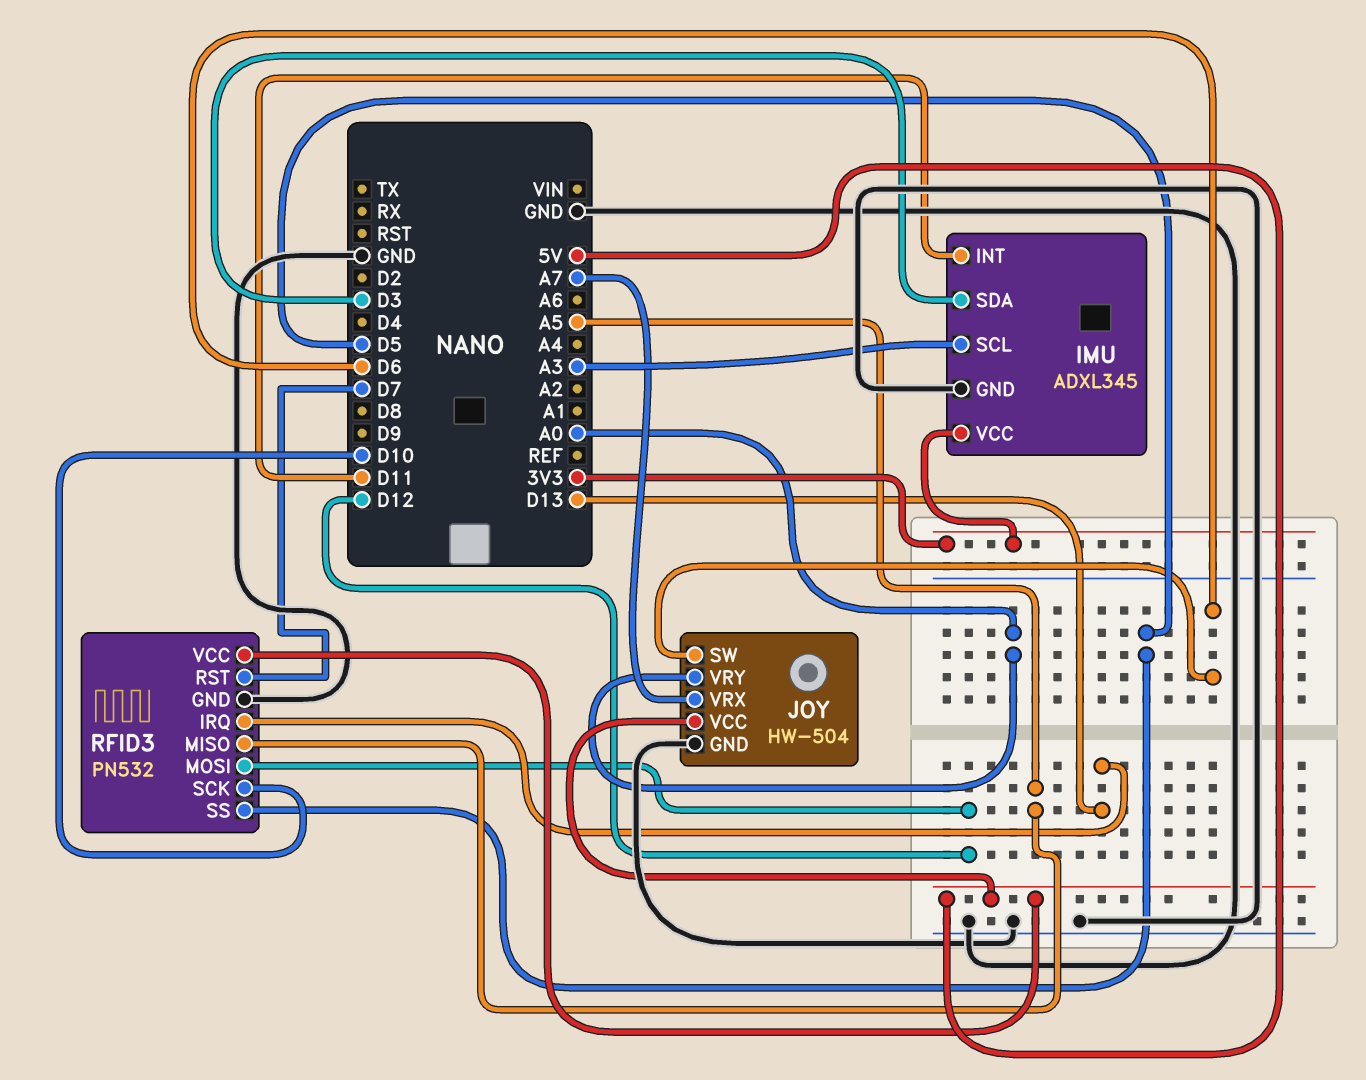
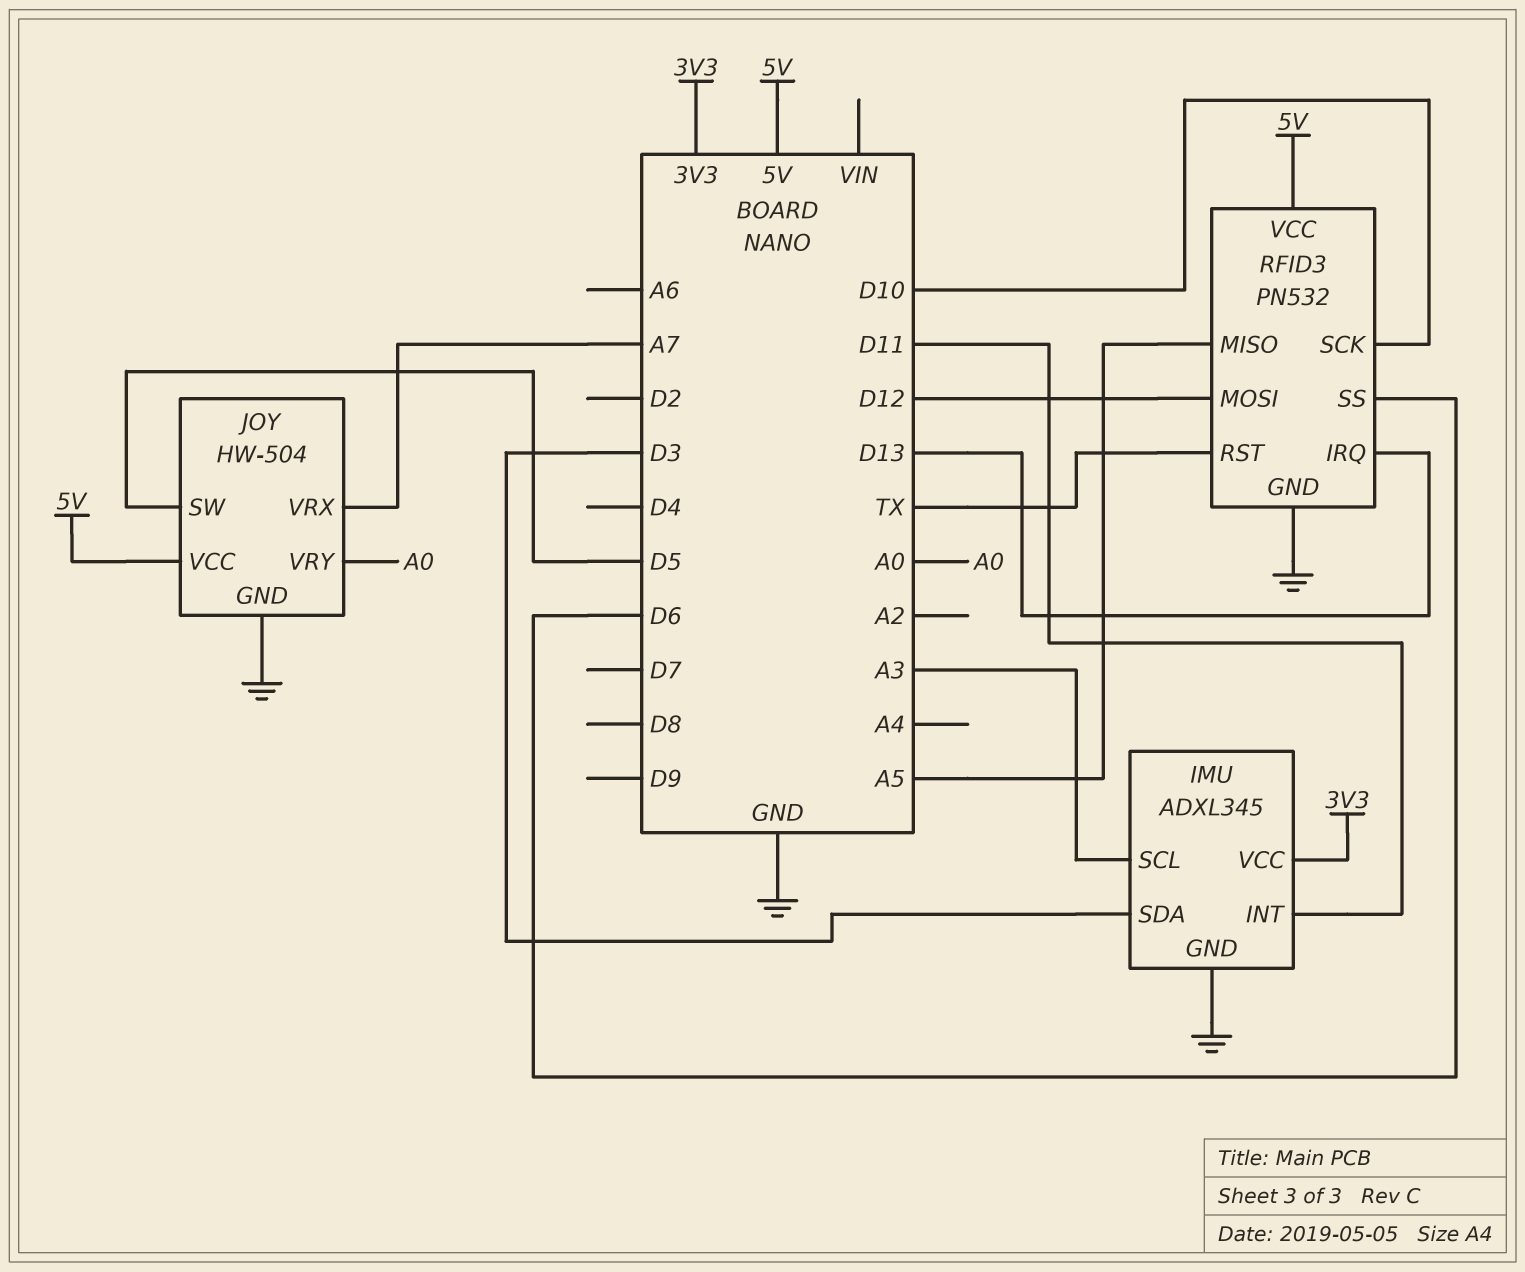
JOY pin SW: D6 -> D5
RFID3 pin RST: D7 -> TX
RFID3 pin SS: D5 -> D6

